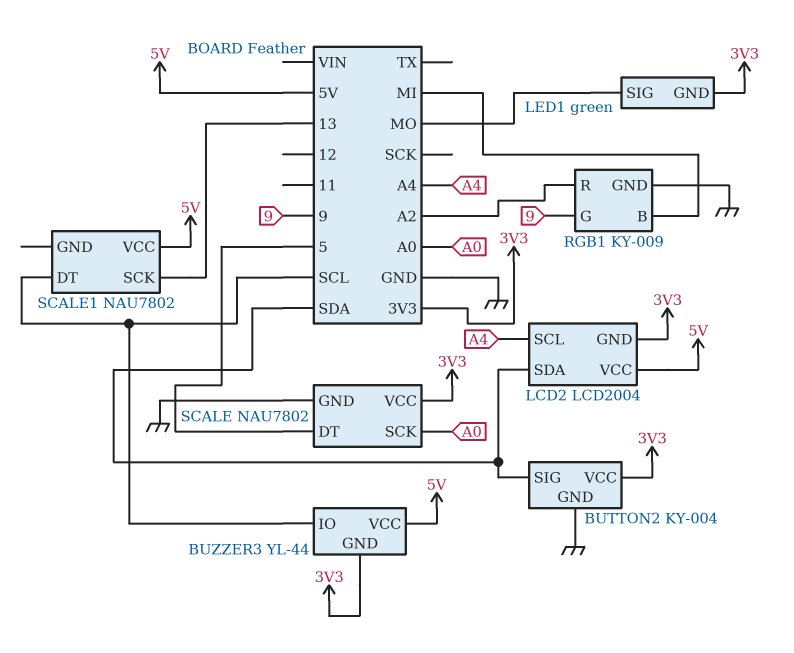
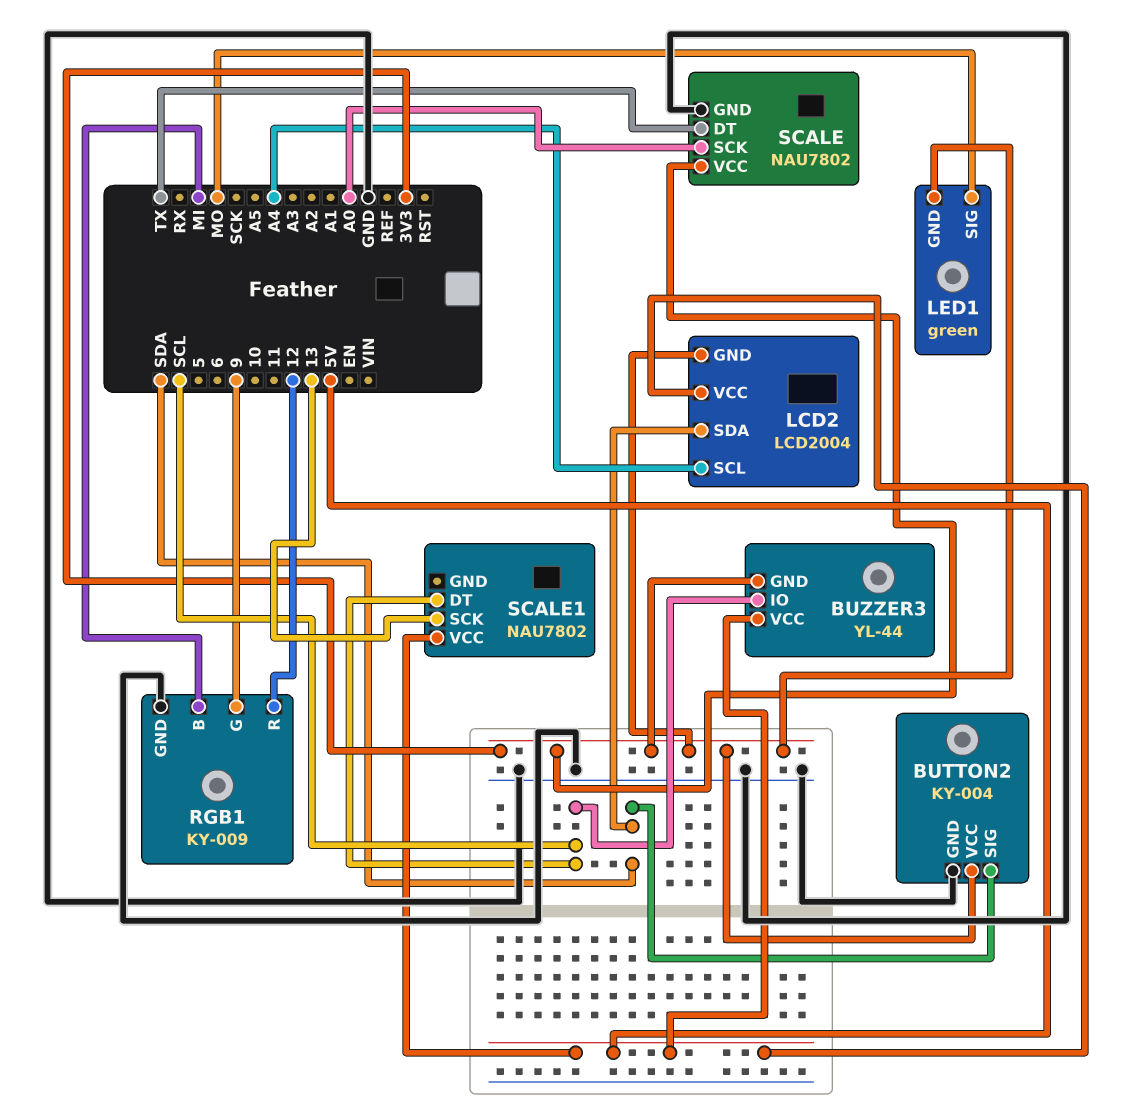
RGB1 pin R: A2 -> 12
SCALE pin DT: 5 -> TX

